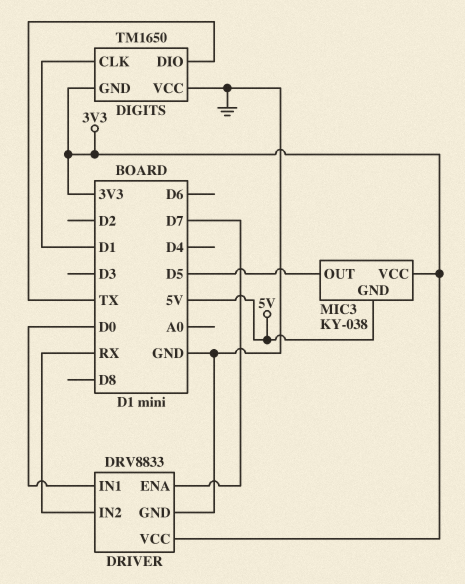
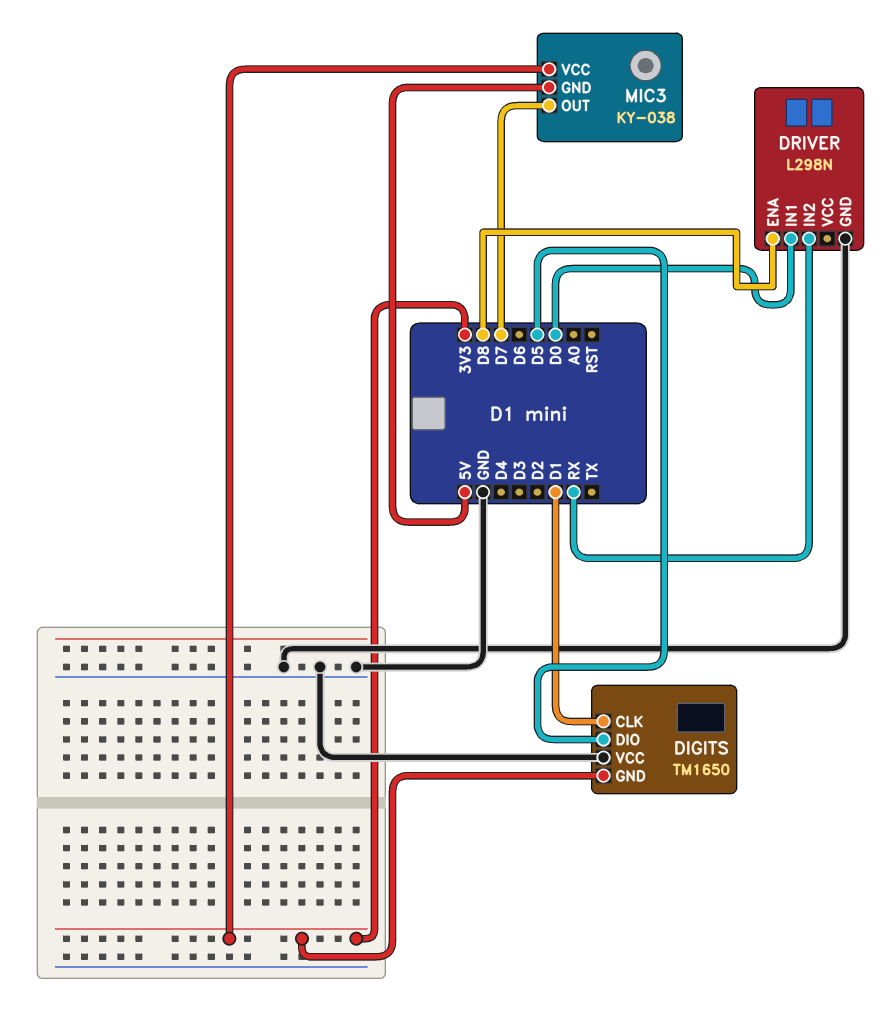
DIGITS pin DIO: TX -> D5
DRIVER: DRV8833 -> L298N
DRIVER pin ENA: D7 -> D8
DRIVER pin VCC: 3V3 -> none
MIC3 pin OUT: D5 -> D7

